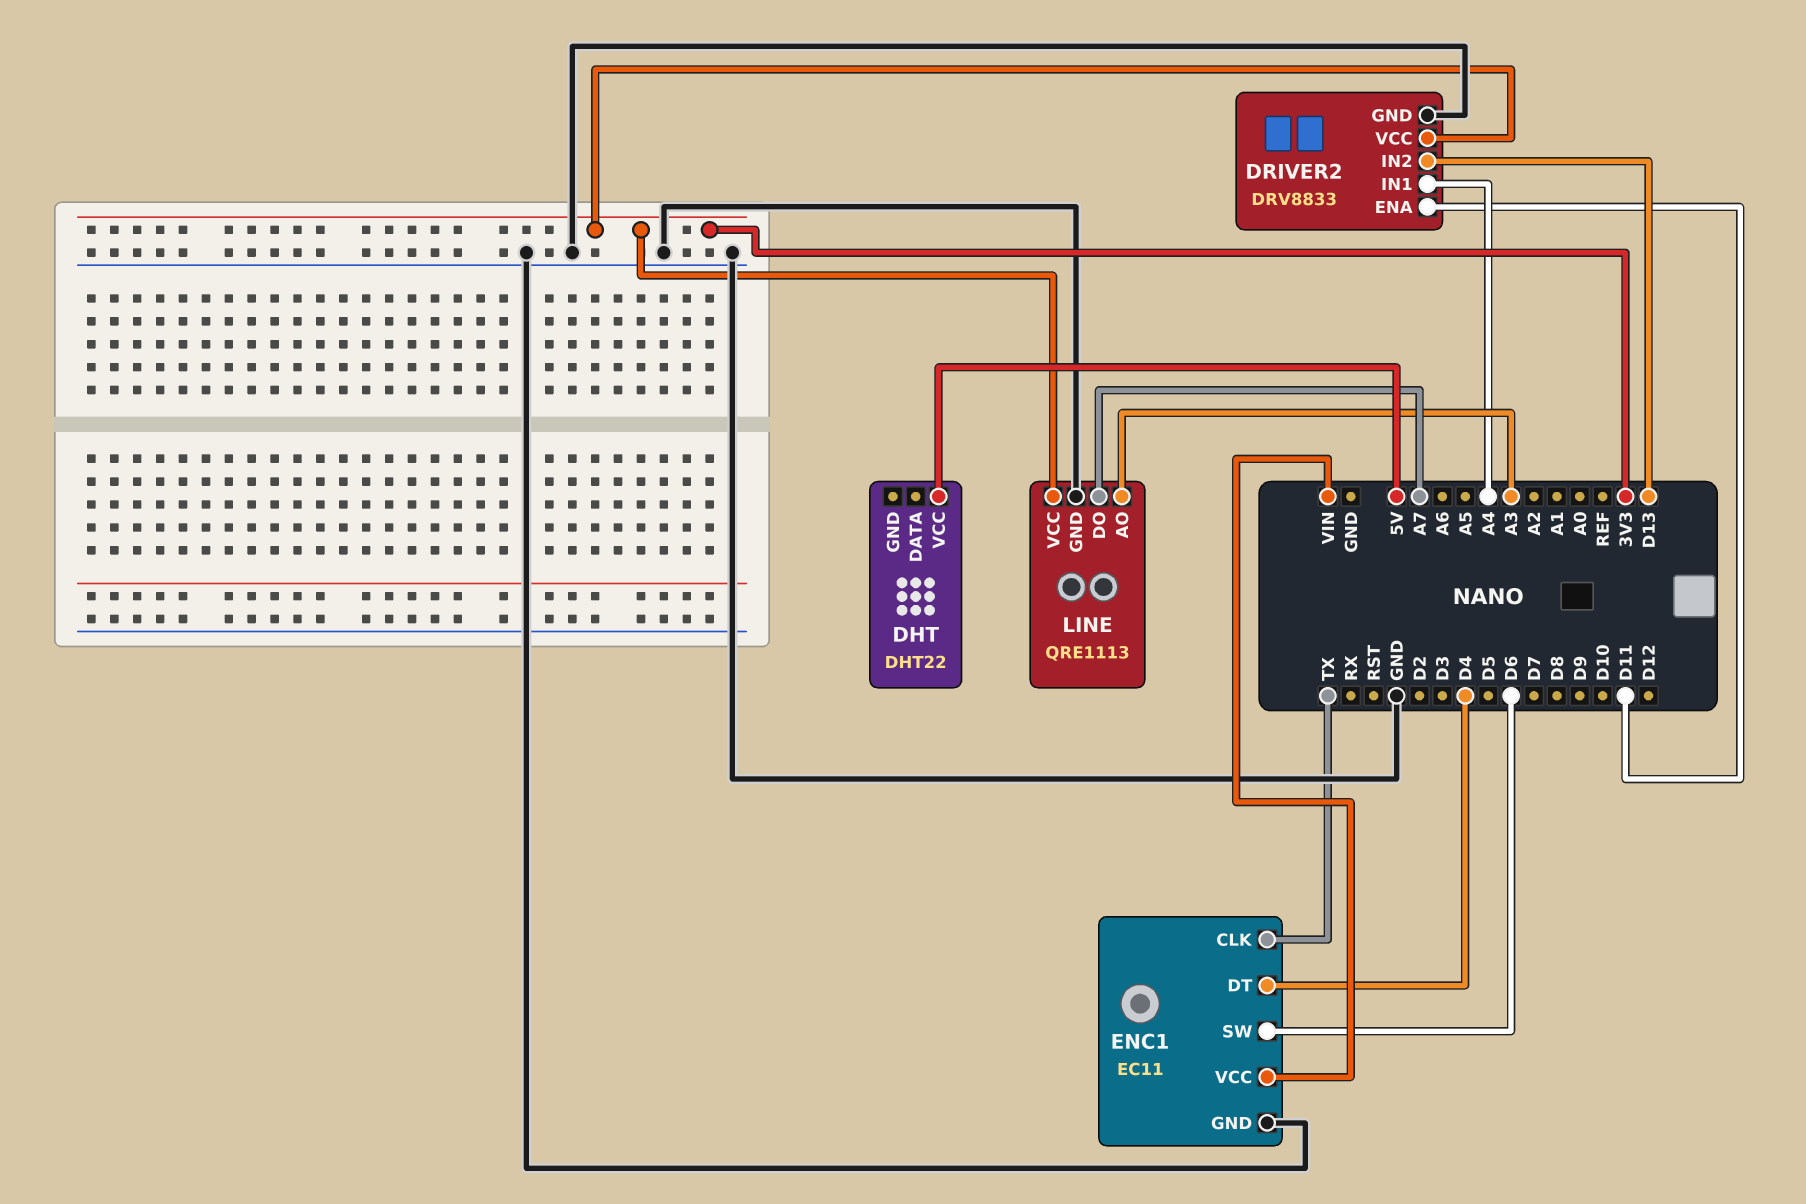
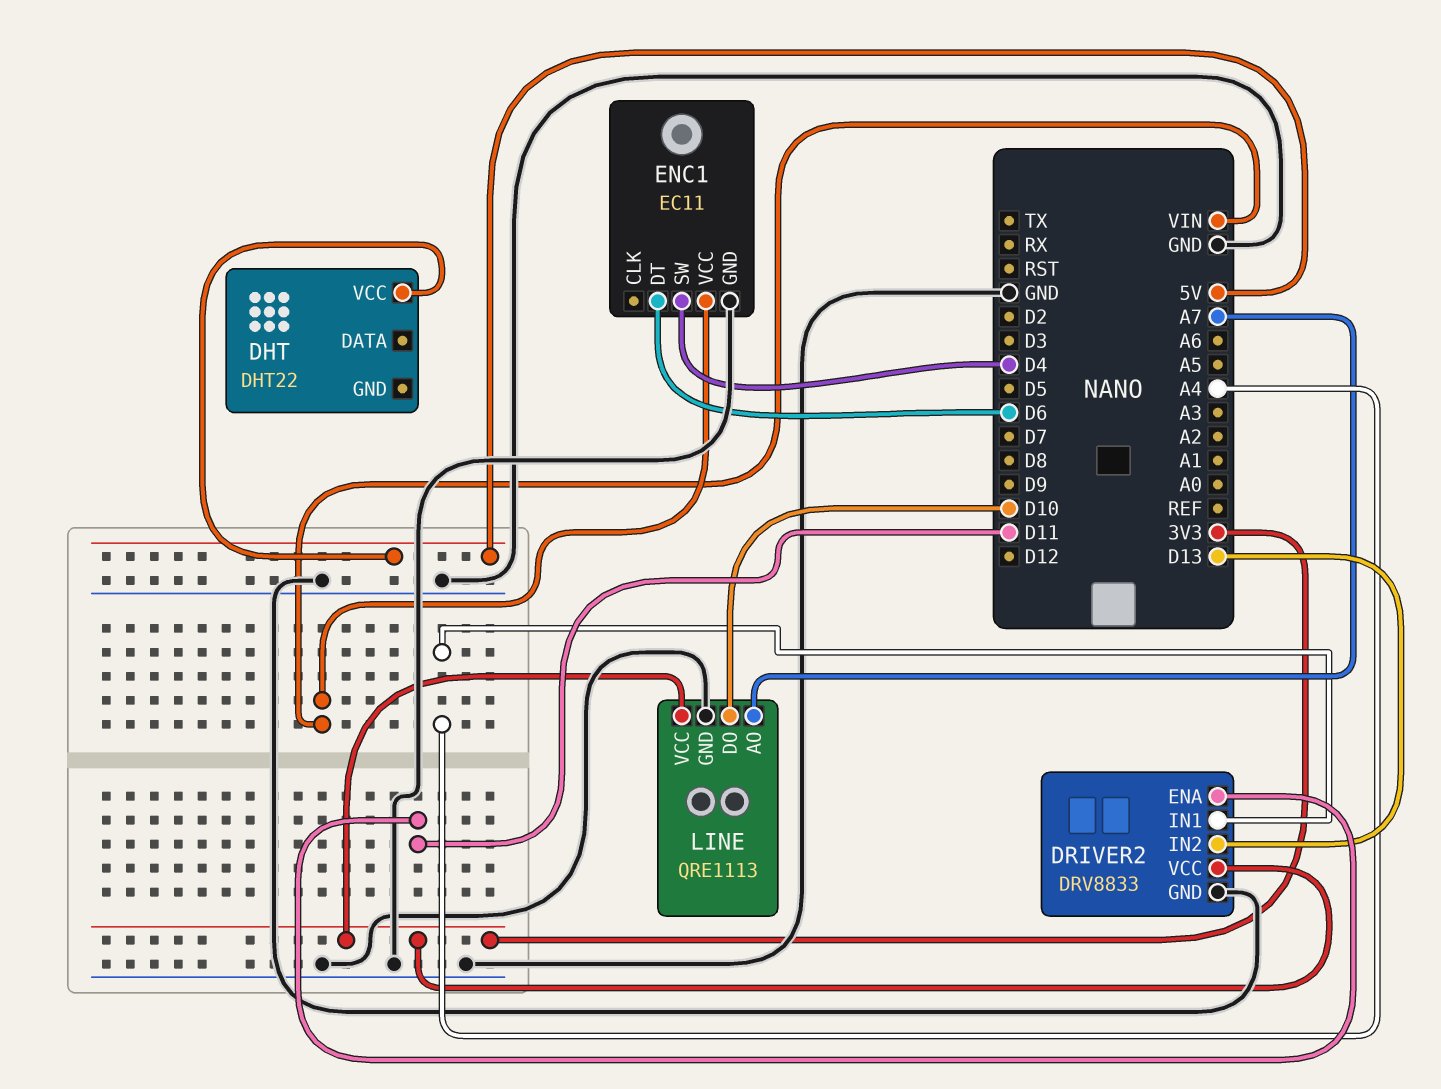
ENC1 pin CLK: TX -> none
ENC1 pin DT: D4 -> D6
ENC1 pin SW: D6 -> D4
LINE pin AO: A3 -> A7
LINE pin DO: A7 -> D10

